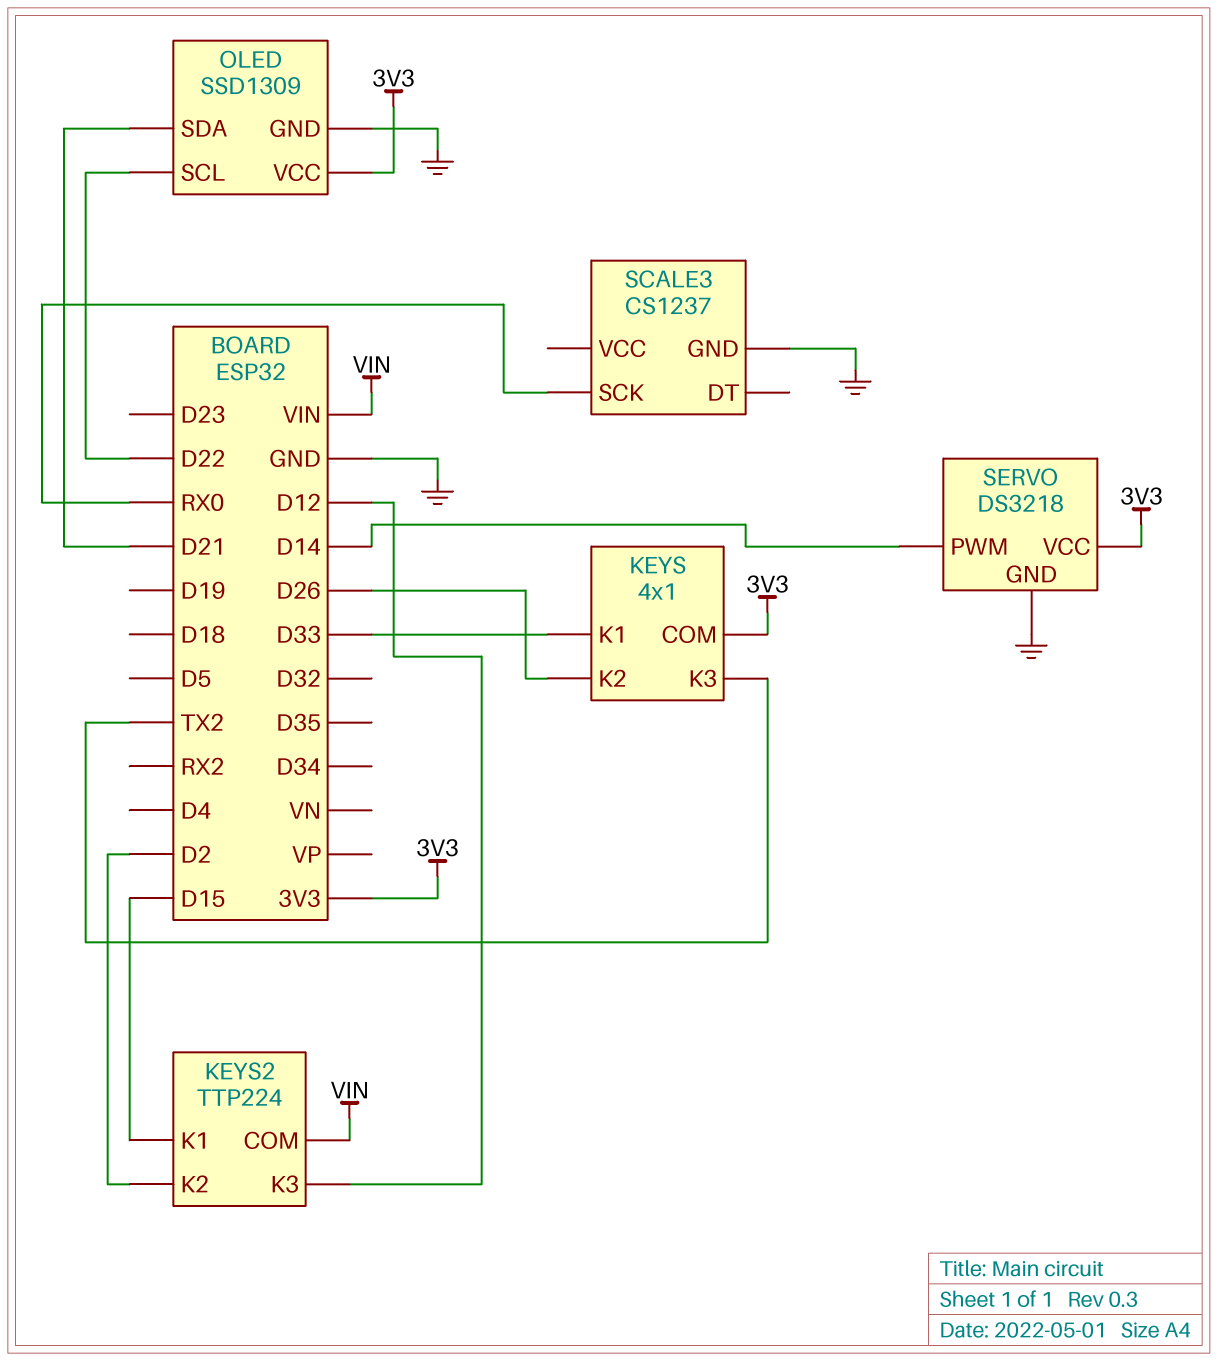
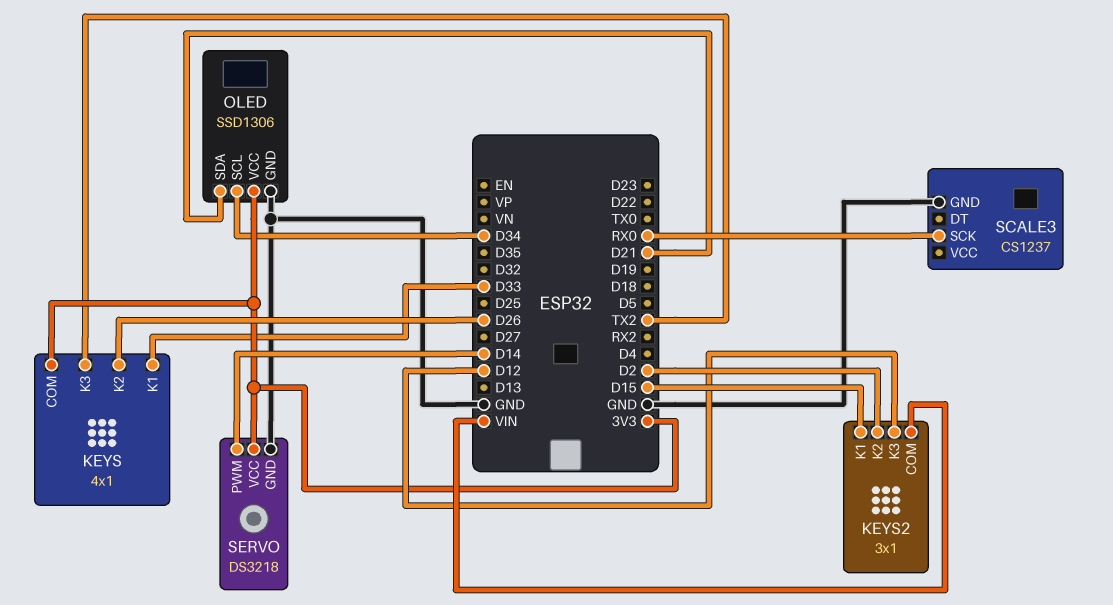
KEYS2: TTP224 -> 3x1
OLED: SSD1309 -> SSD1306
OLED pin SCL: D22 -> D34

